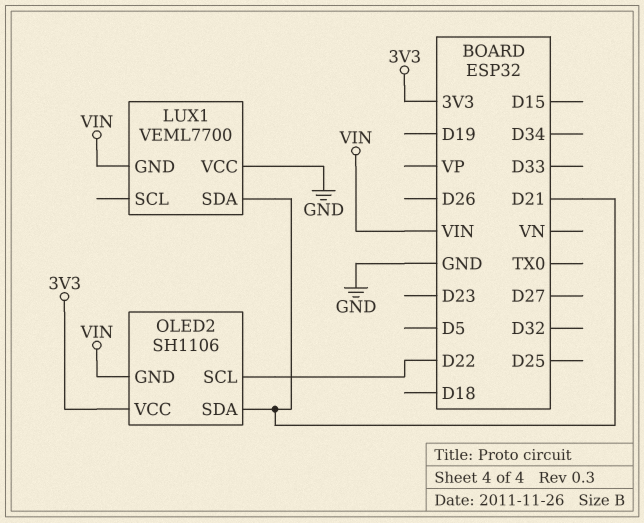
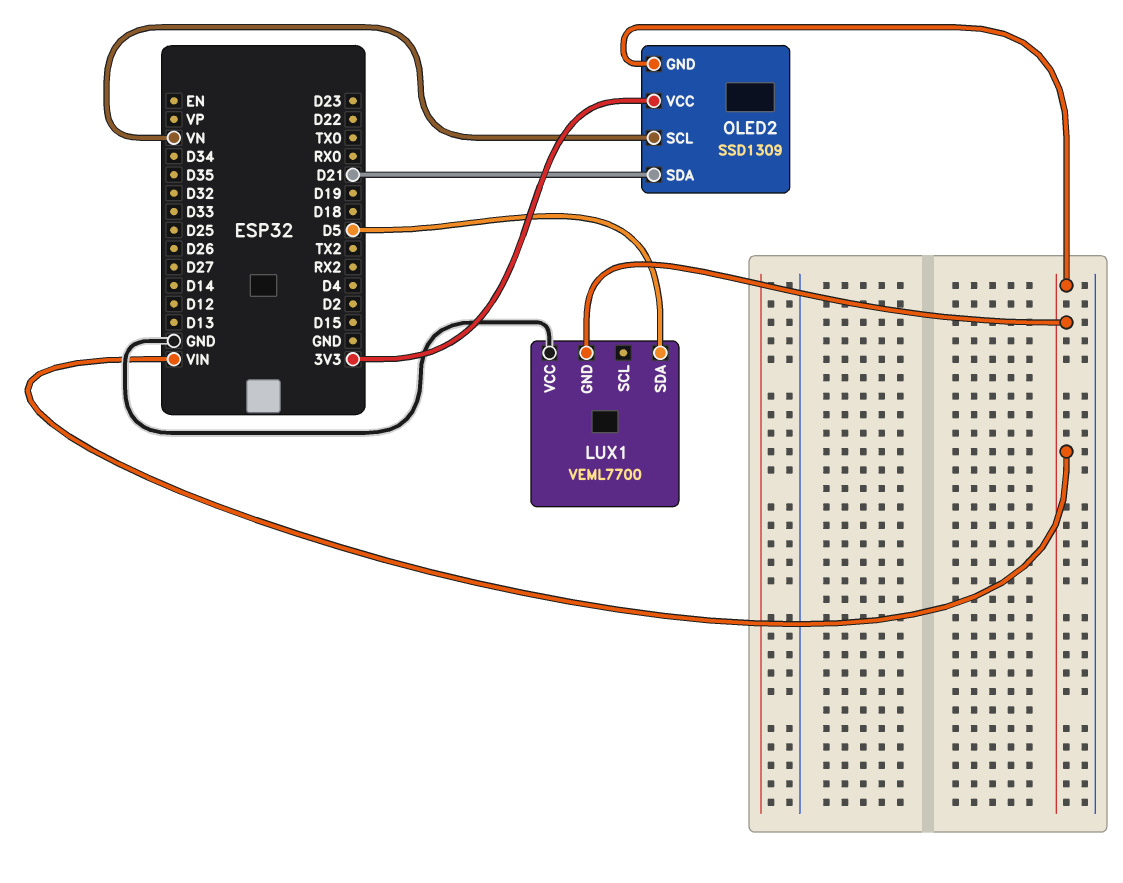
LUX1 pin SDA: D21 -> D5
OLED2: SH1106 -> SSD1309
OLED2 pin SCL: D22 -> VN

